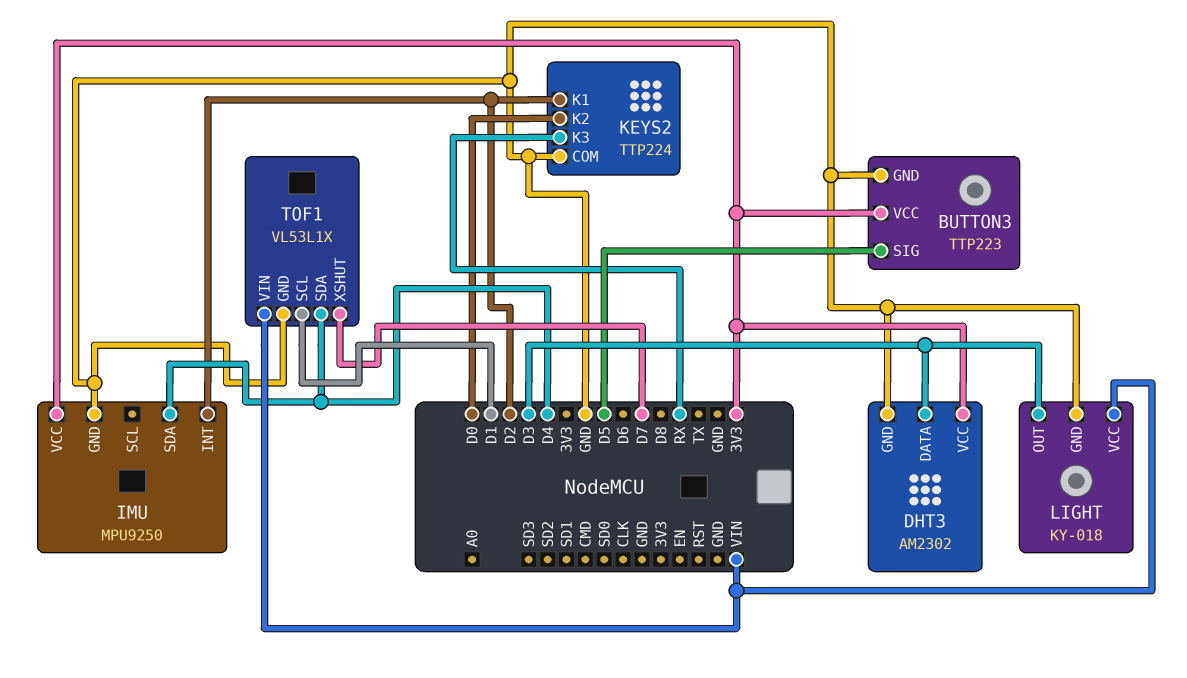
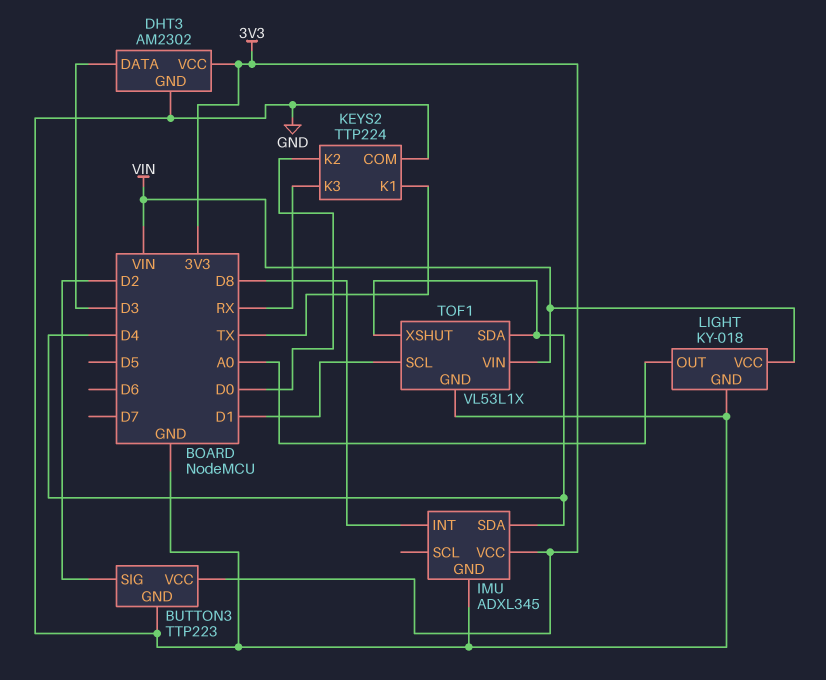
BUTTON3 pin SIG: D5 -> D2
IMU: MPU9250 -> ADXL345
IMU pin INT: D2 -> D8
KEYS2 pin K1: D2 -> TX
LIGHT pin OUT: D3 -> A0
TOF1 pin XSHUT: D7 -> D4

